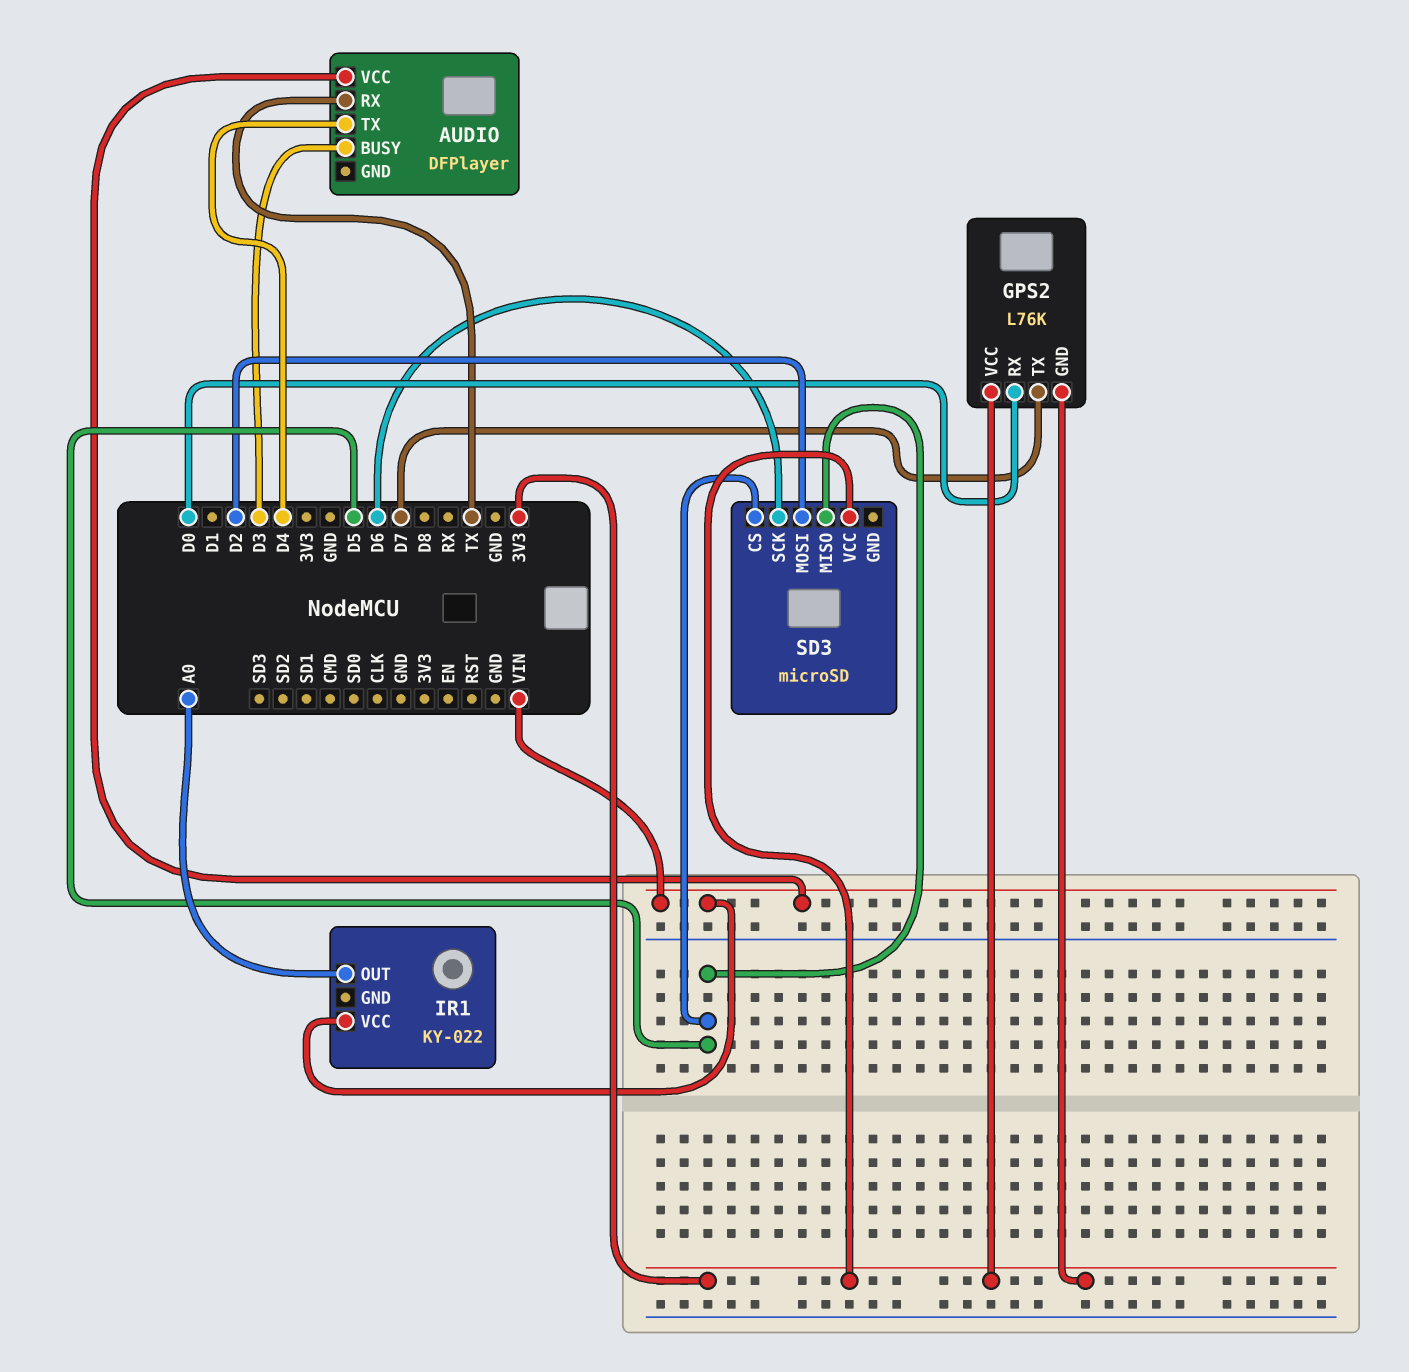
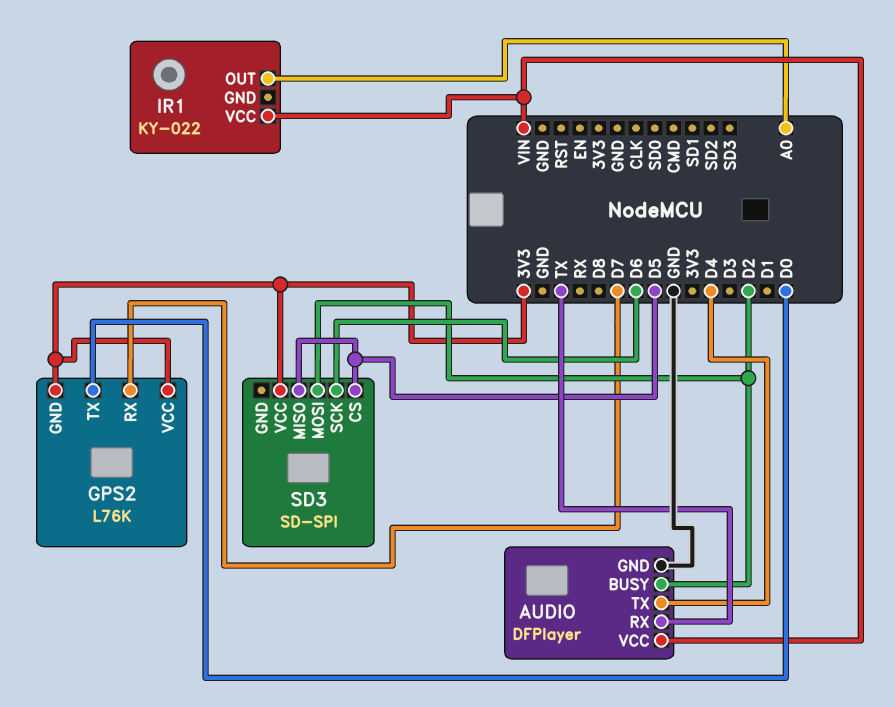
AUDIO pin BUSY: D3 -> D2
AUDIO pin GND: none -> GND
GPS2 pin RX: D0 -> D7
GPS2 pin TX: D7 -> D0
SD3: microSD -> SD-SPI

